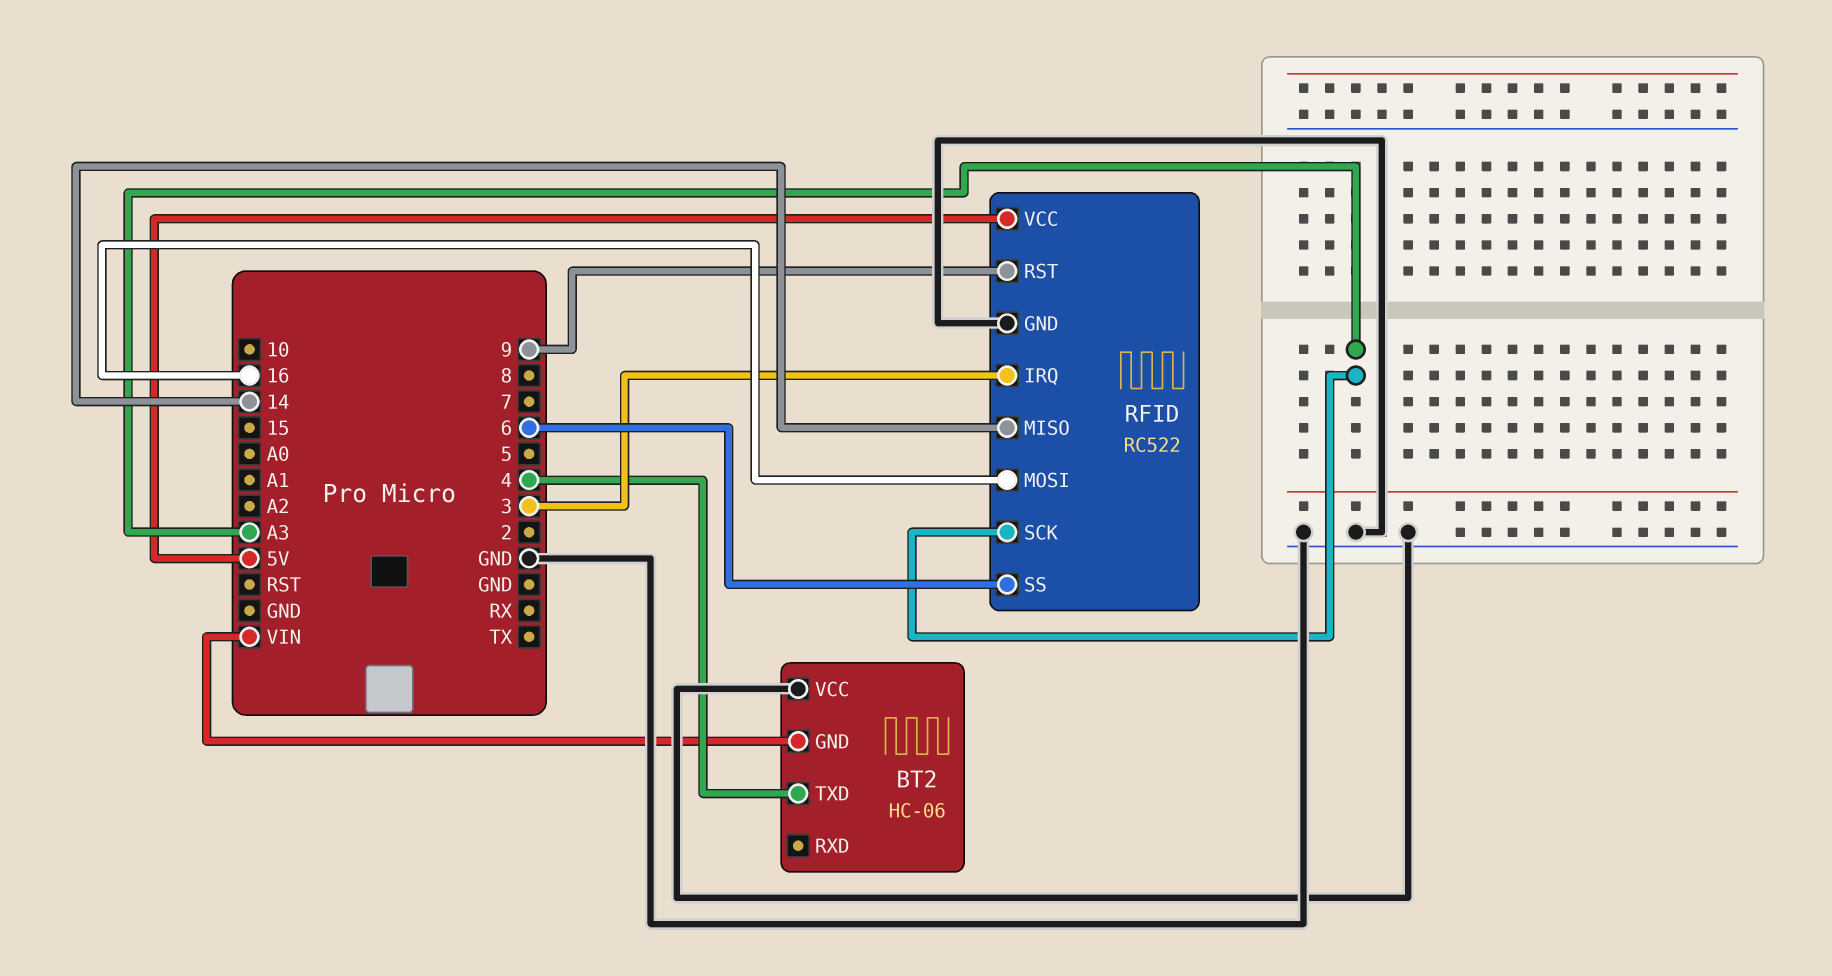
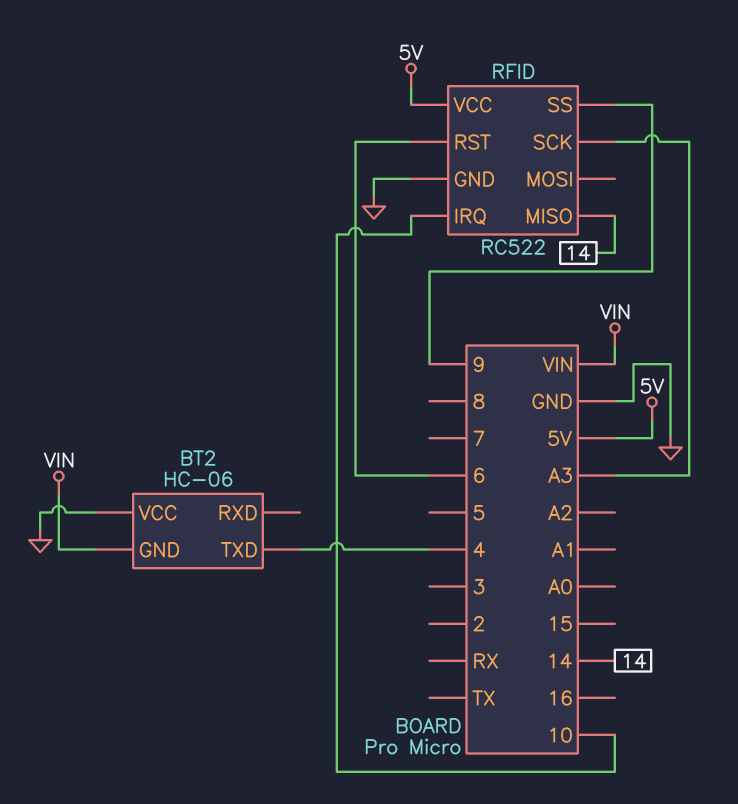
RFID pin IRQ: 3 -> 10
RFID pin MOSI: 16 -> none
RFID pin RST: 9 -> 6
RFID pin SS: 6 -> 9

